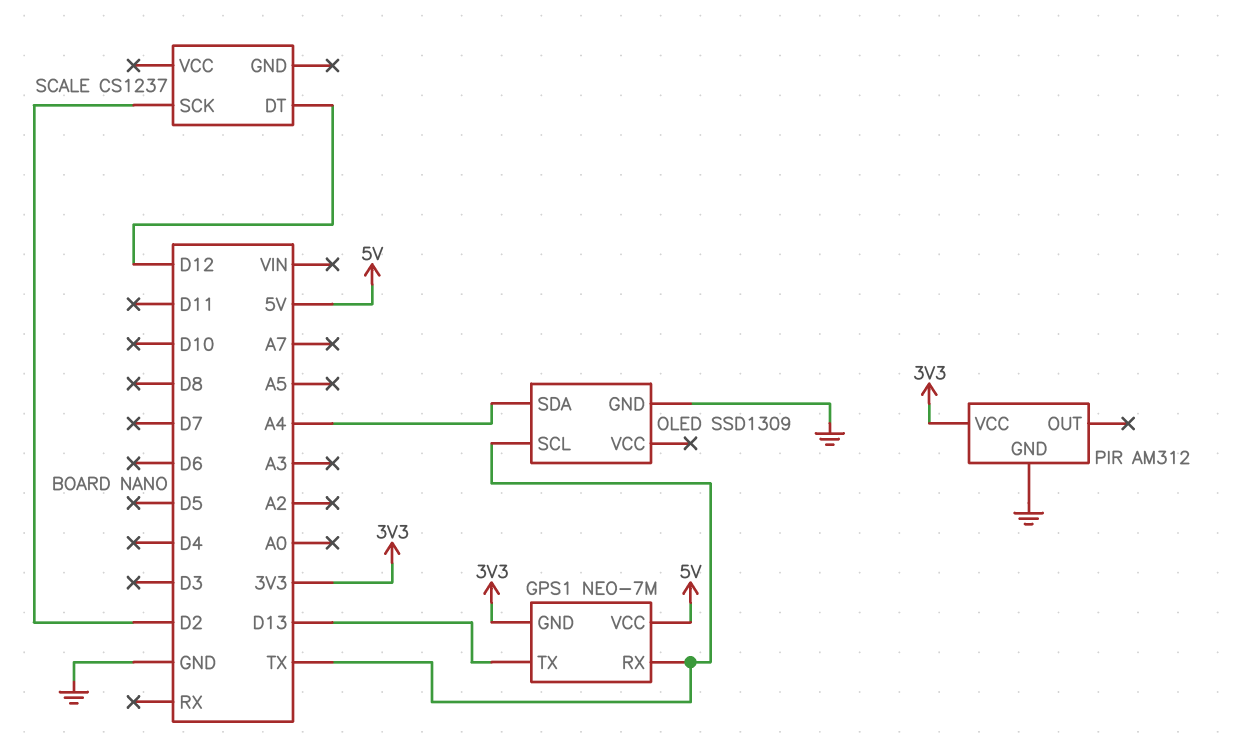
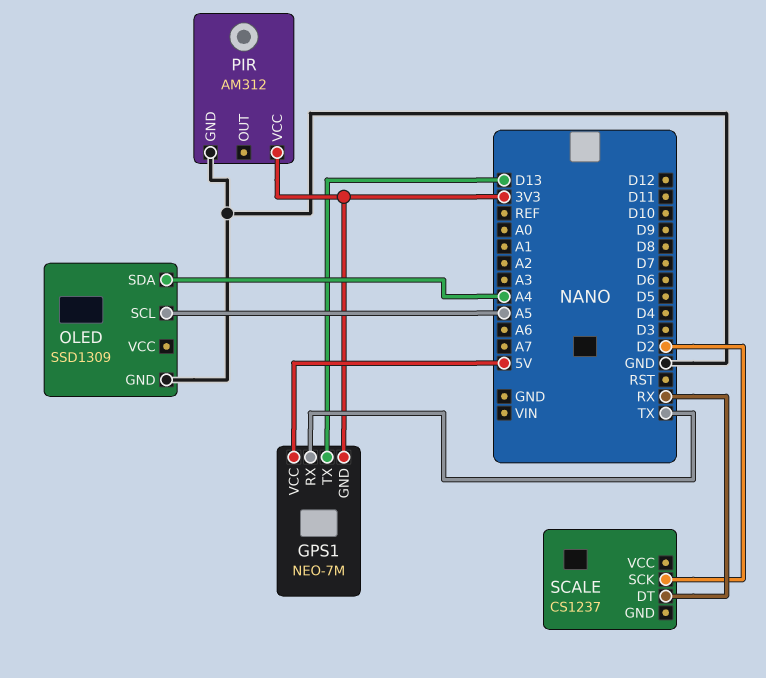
OLED pin SCL: TX -> A5
SCALE pin DT: D12 -> RX

